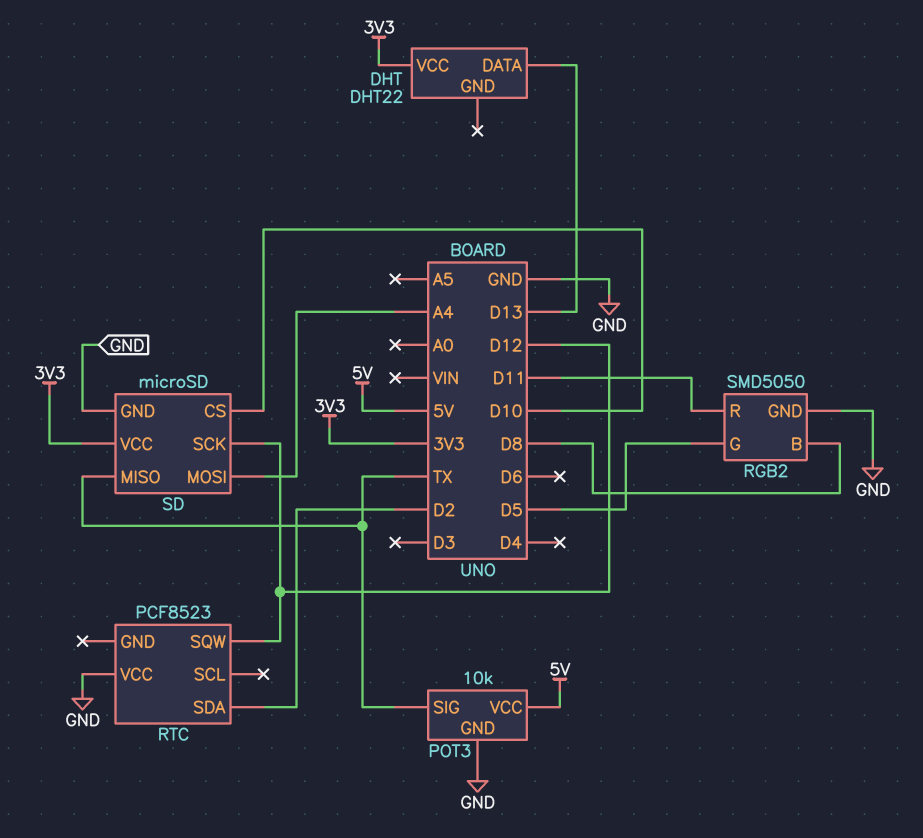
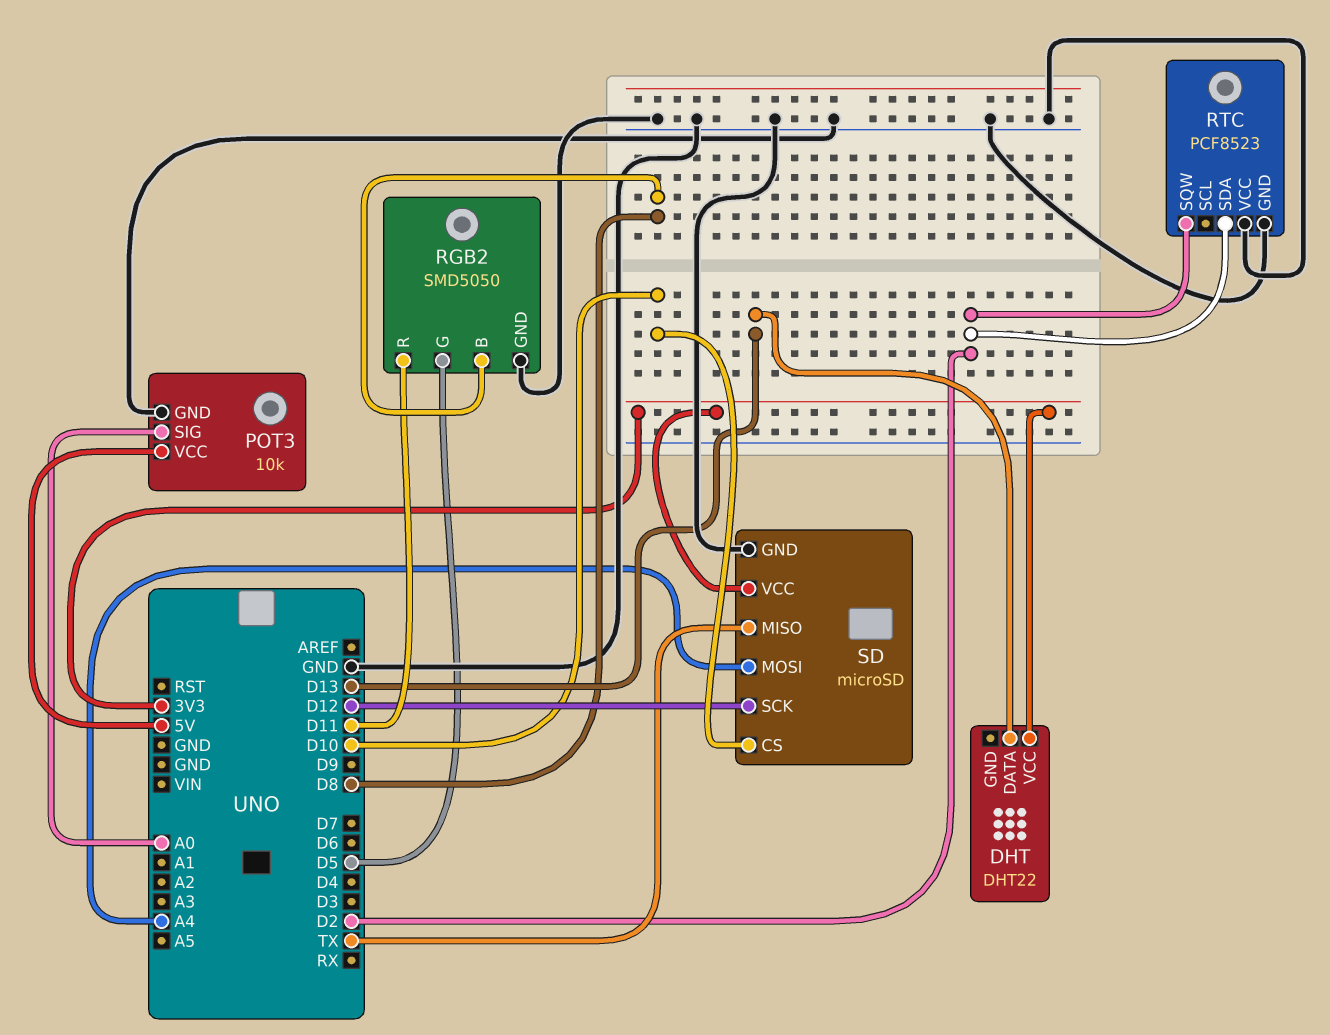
POT3 pin SIG: TX -> A0
RTC pin GND: none -> GND
RTC pin SQW: D12 -> D2

